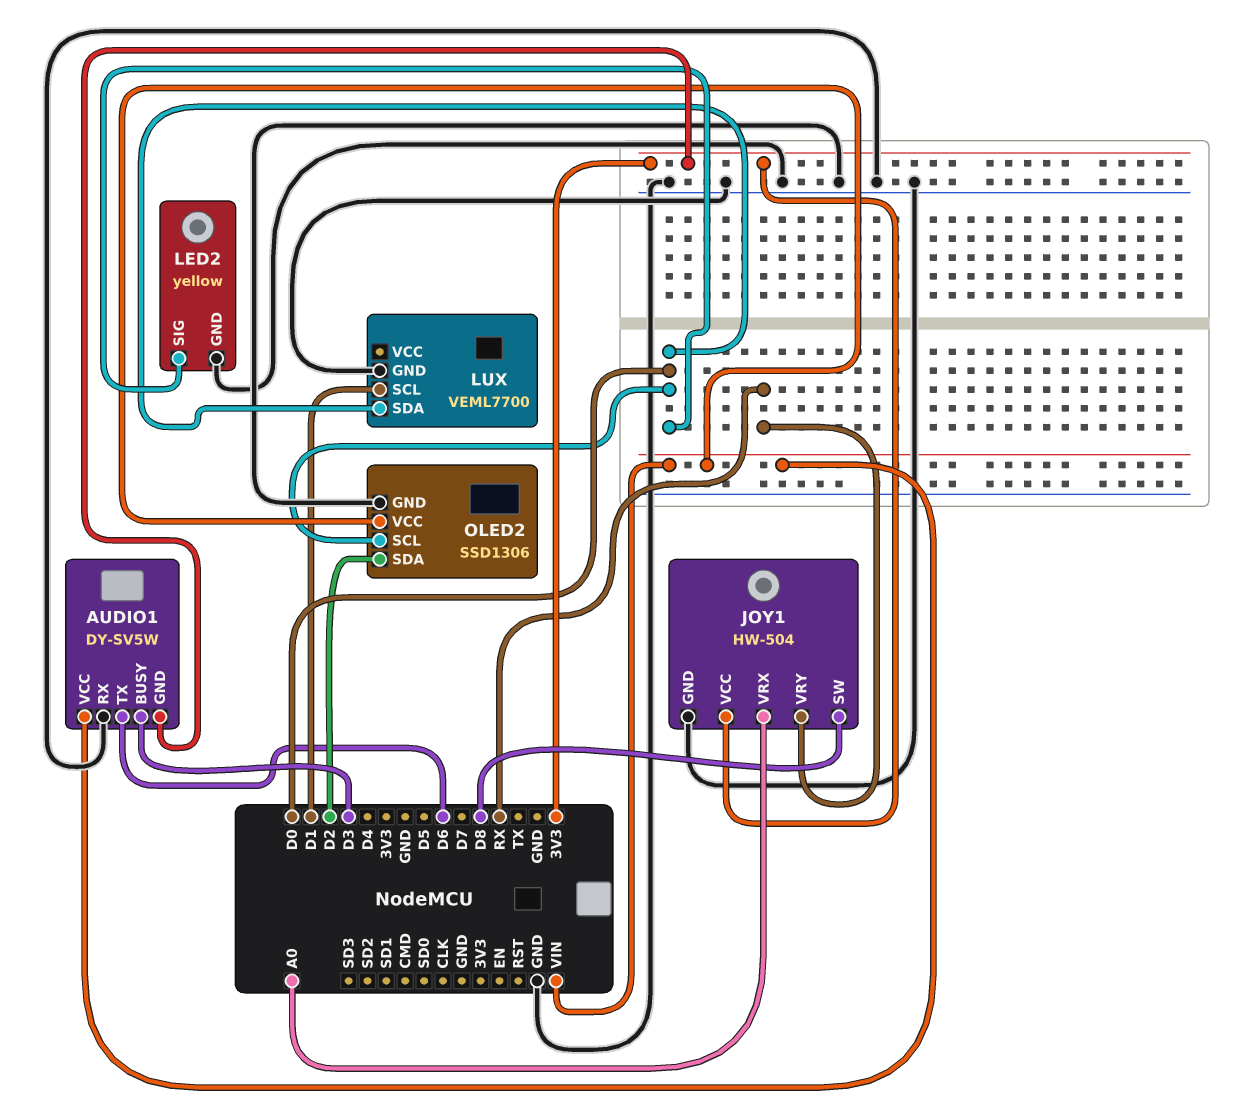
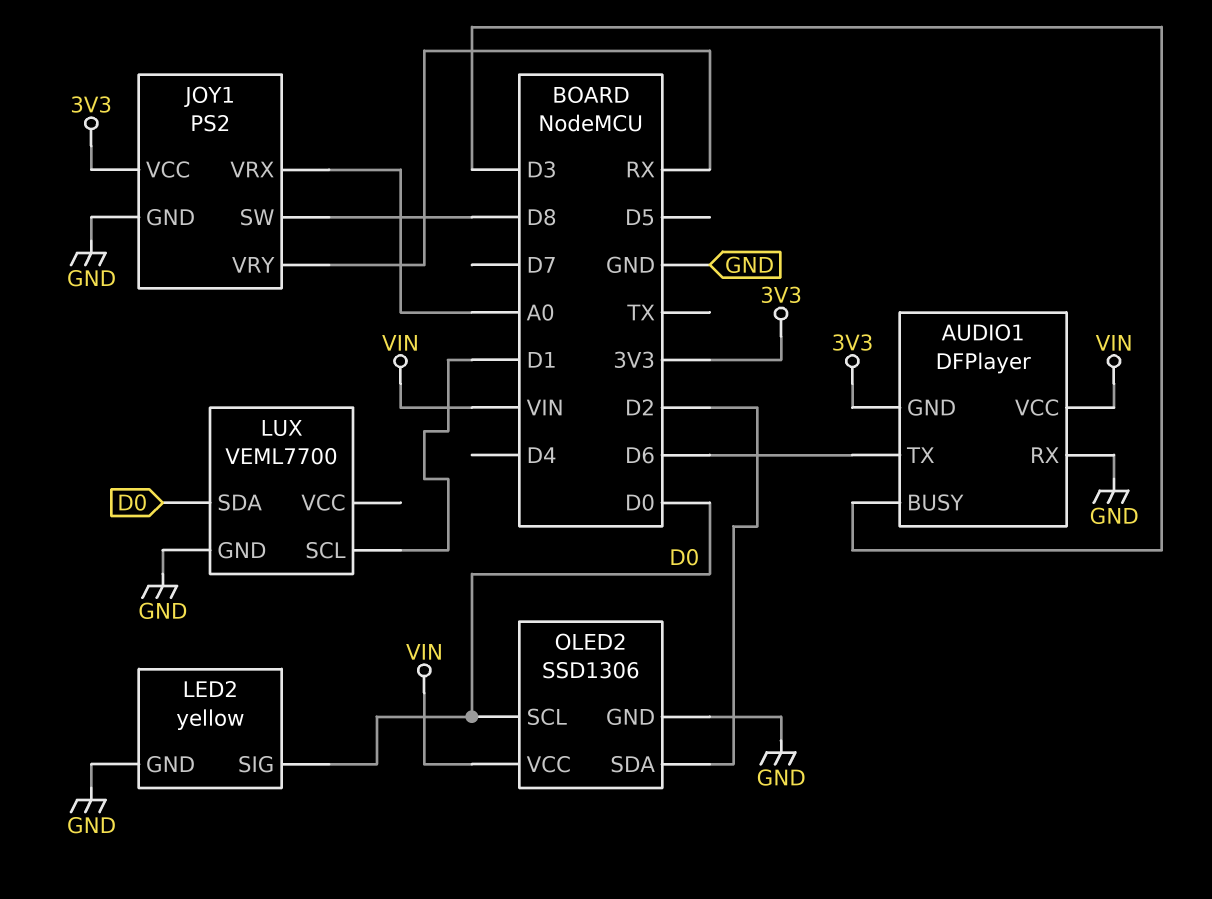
AUDIO1: DY-SV5W -> DFPlayer
JOY1: HW-504 -> PS2

